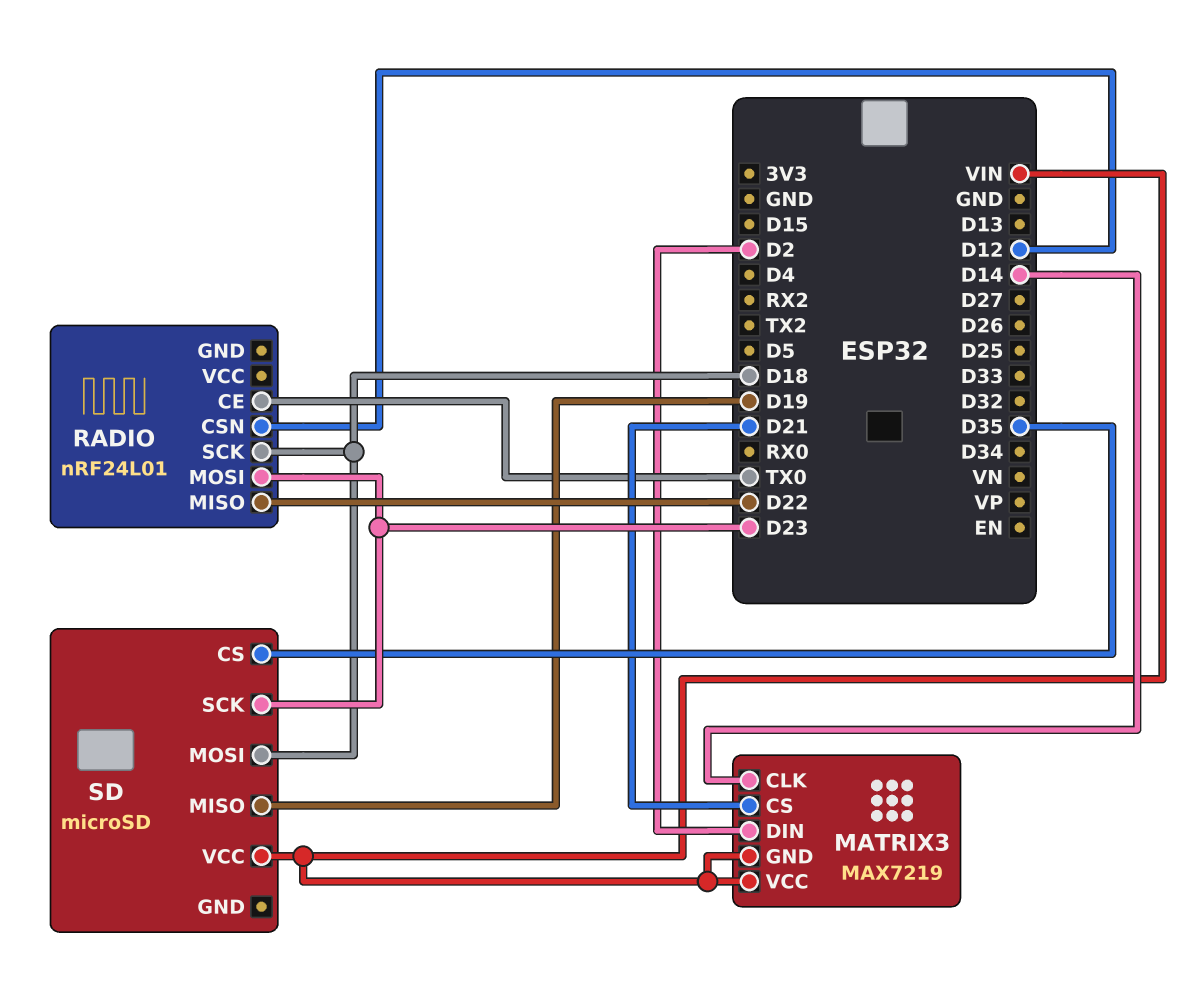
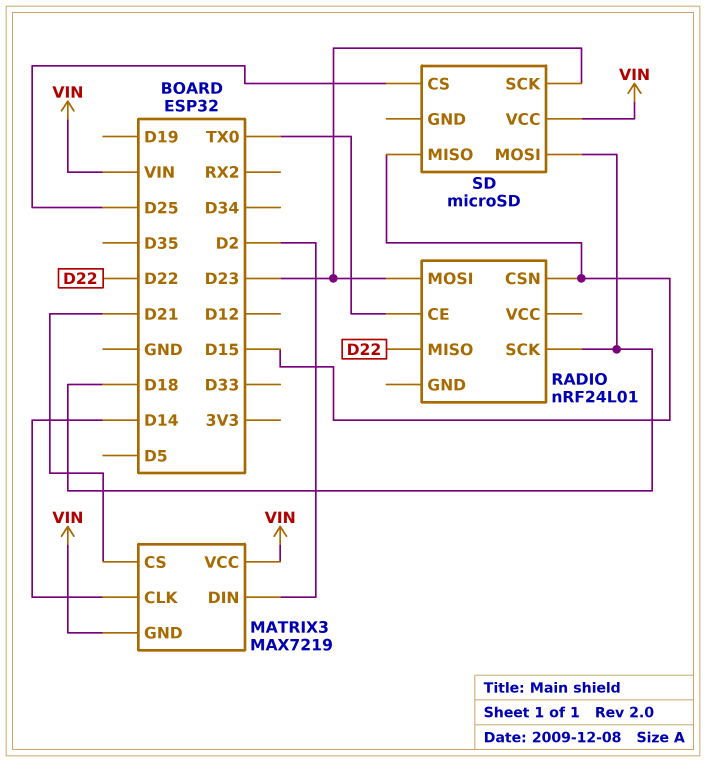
RADIO pin CSN: D12 -> D15
SD pin CS: D35 -> D25
SD pin MISO: D19 -> D15

